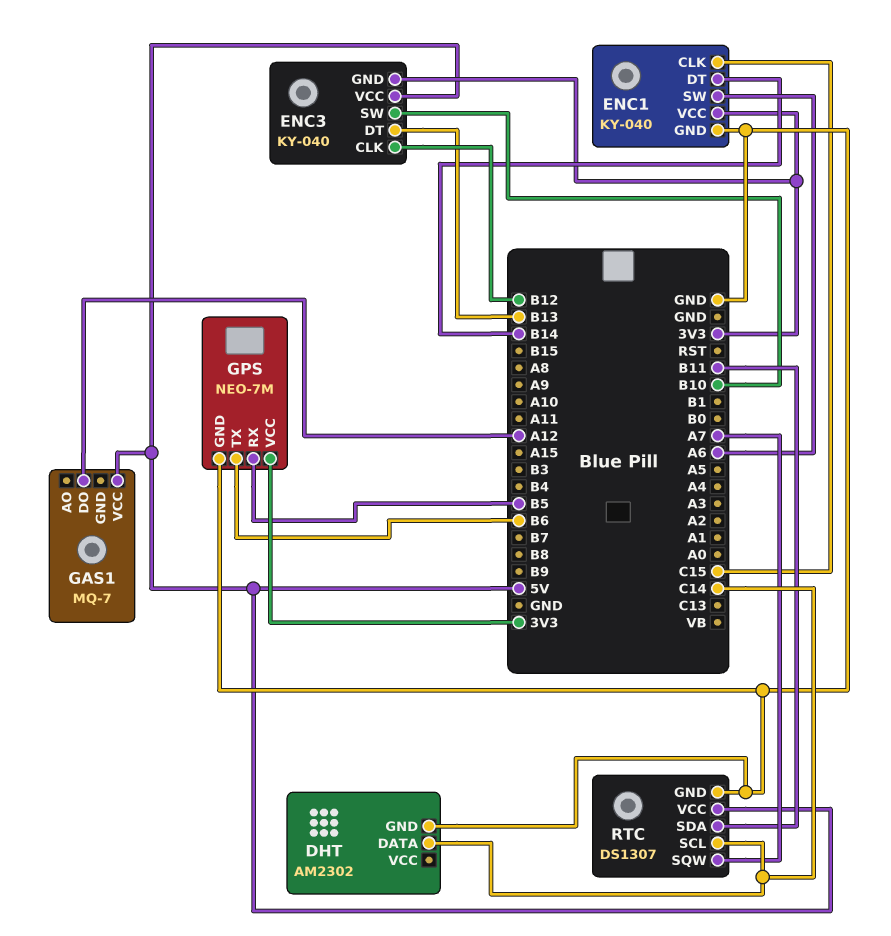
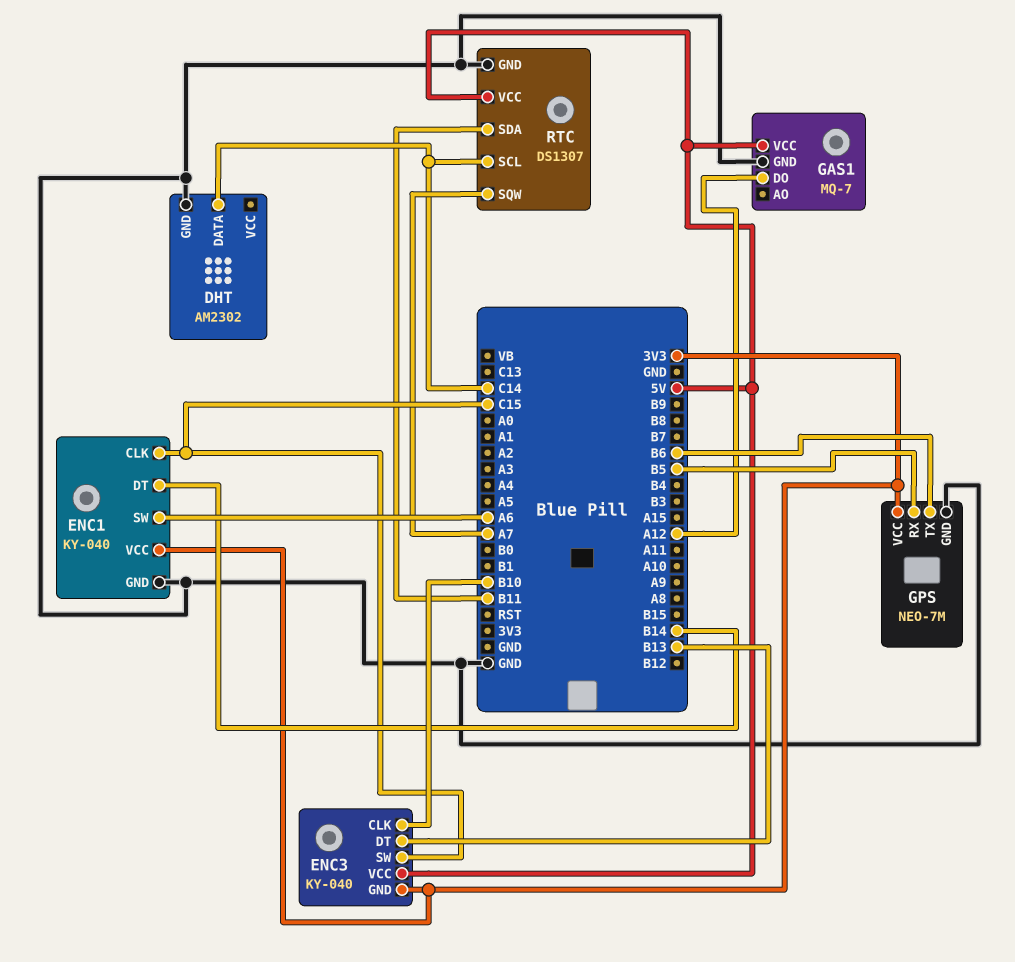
ENC3 pin CLK: B12 -> B10
ENC3 pin SW: B10 -> C15
GAS1 pin GND: none -> GND

